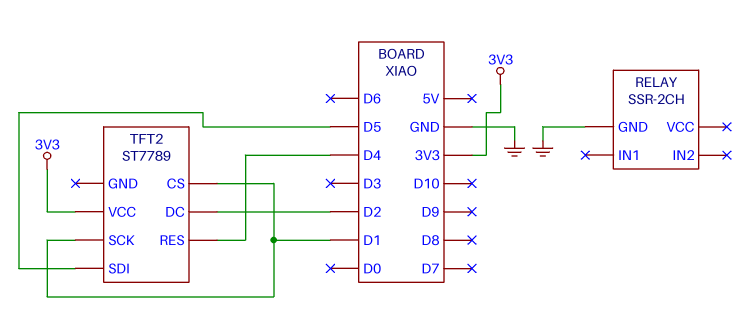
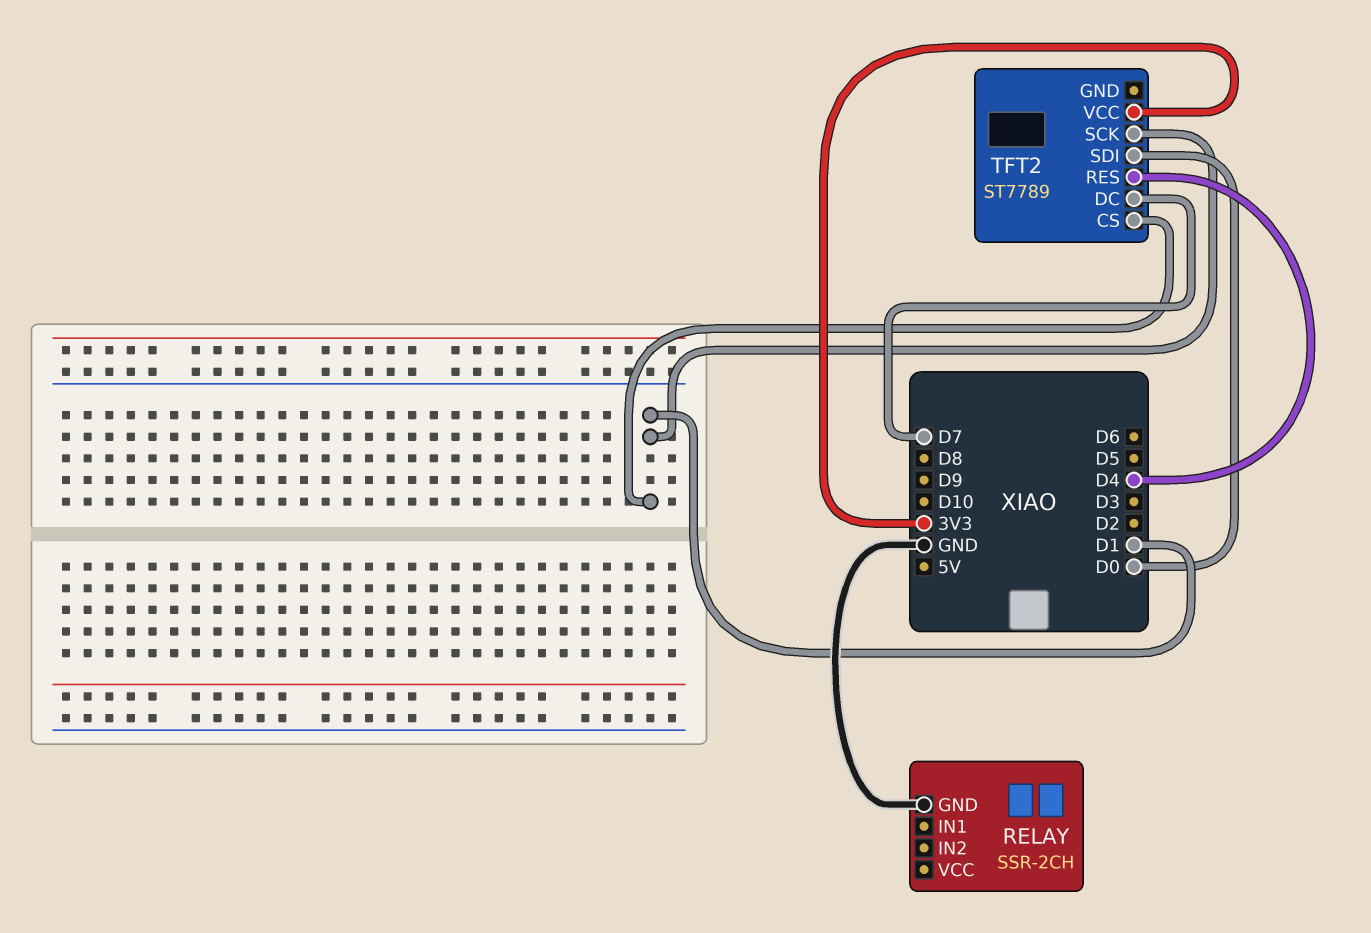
TFT2 pin DC: D2 -> D7
TFT2 pin SDI: D5 -> D0

